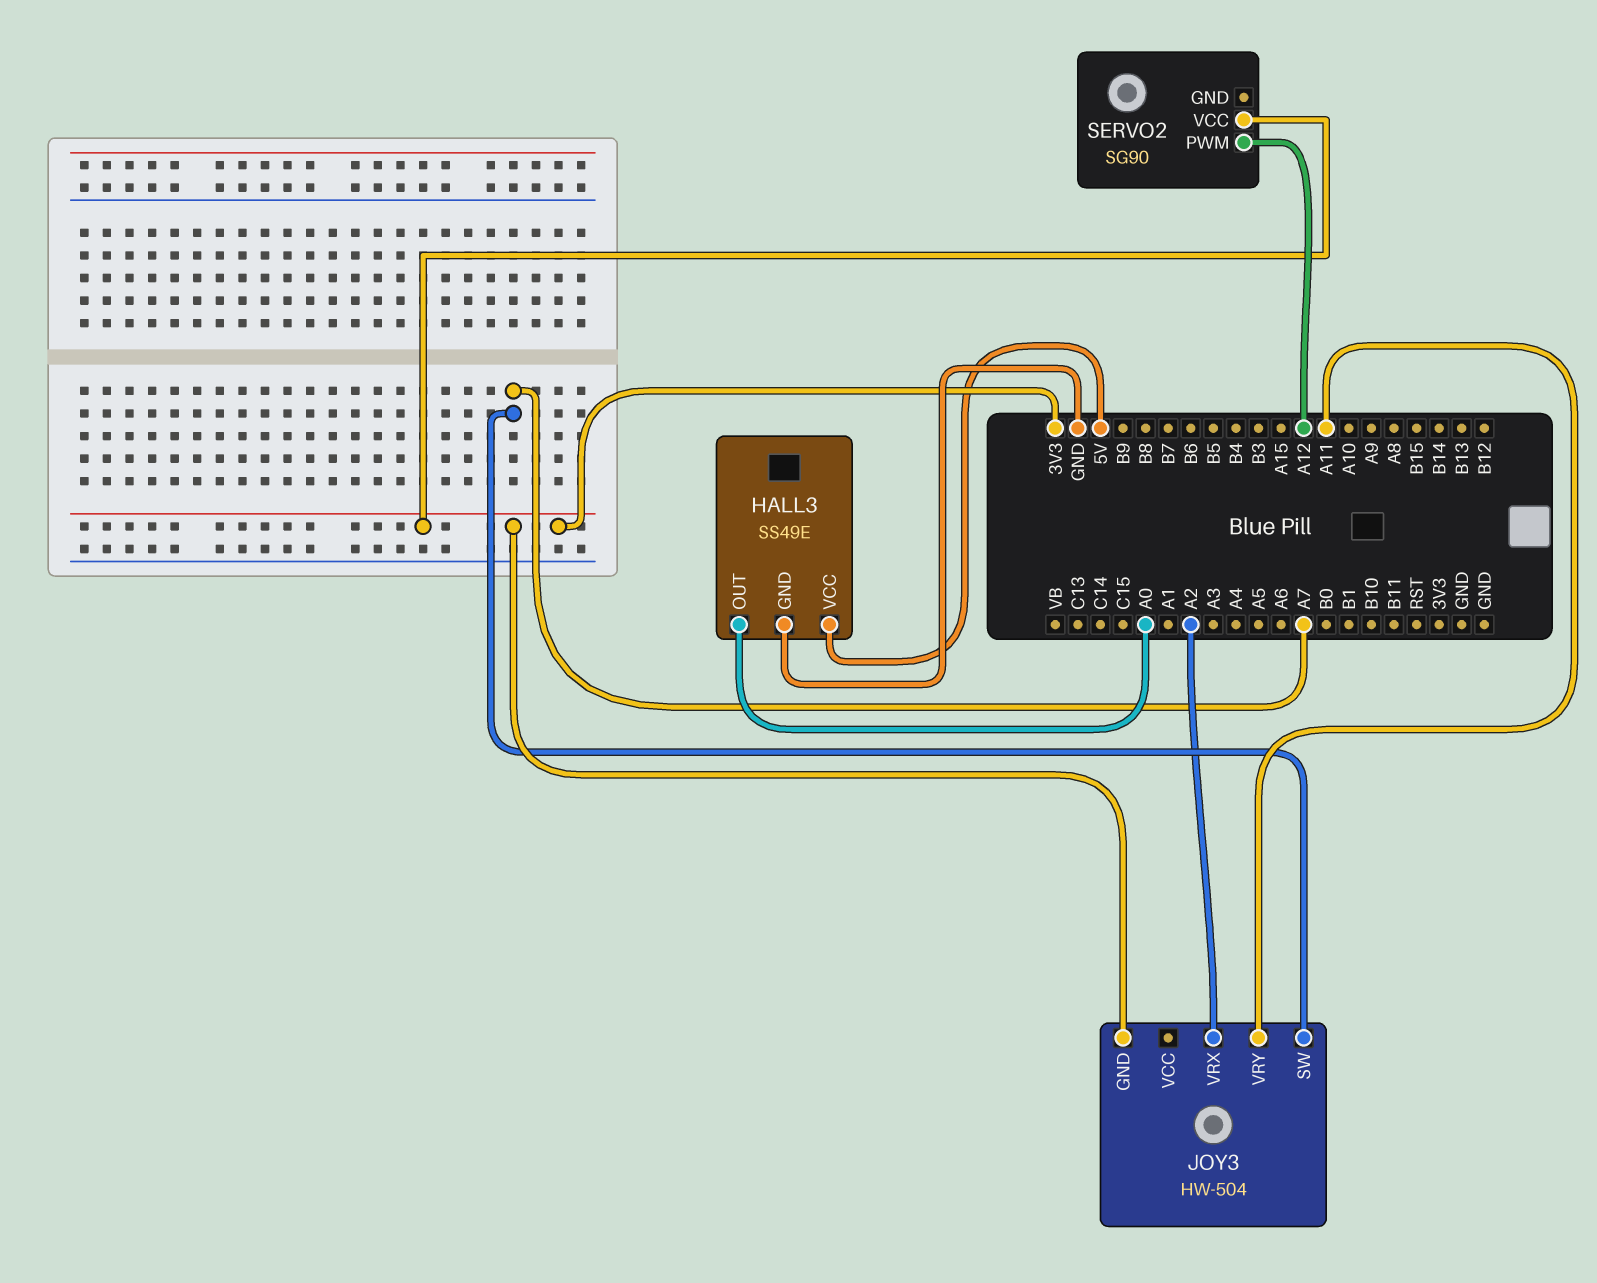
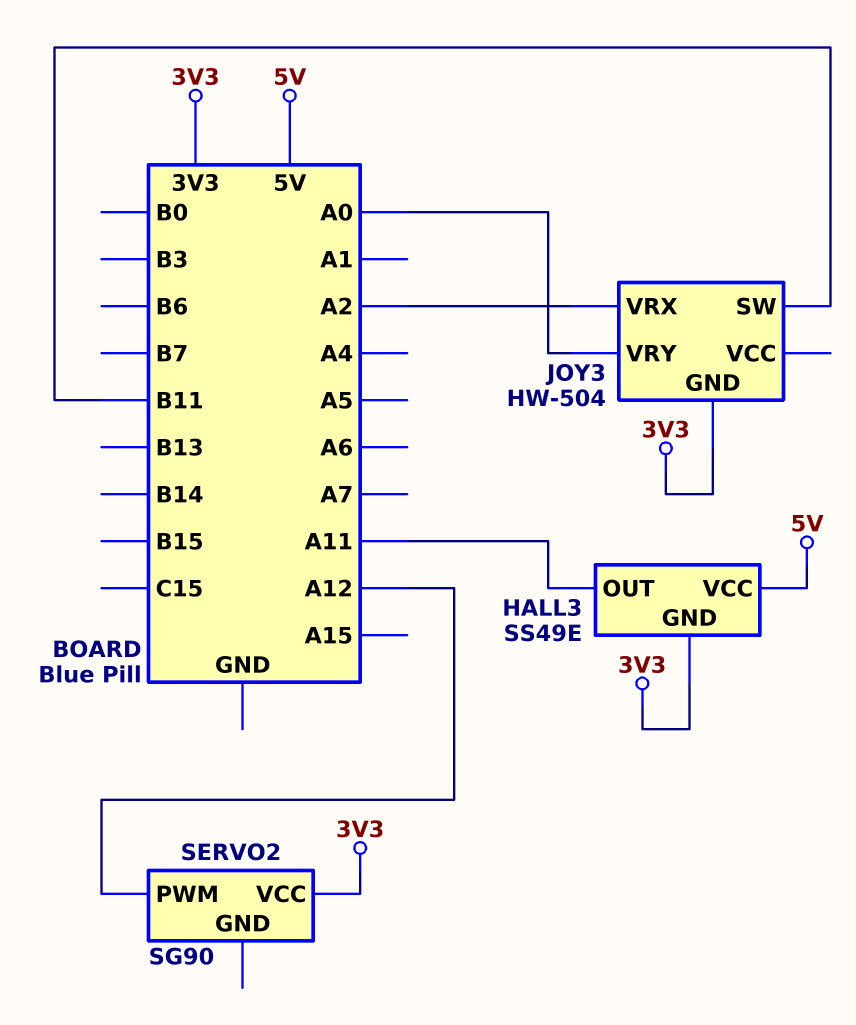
HALL3 pin GND: GND -> 3V3
HALL3 pin OUT: A0 -> A11
JOY3 pin SW: A7 -> B11
JOY3 pin VRY: A11 -> A0

